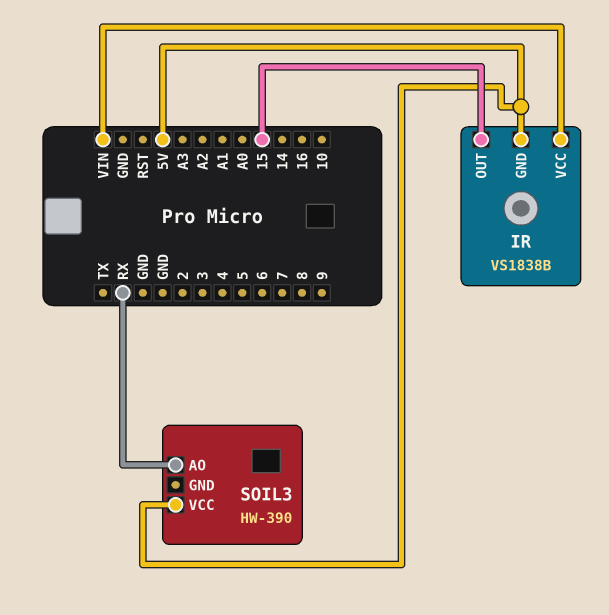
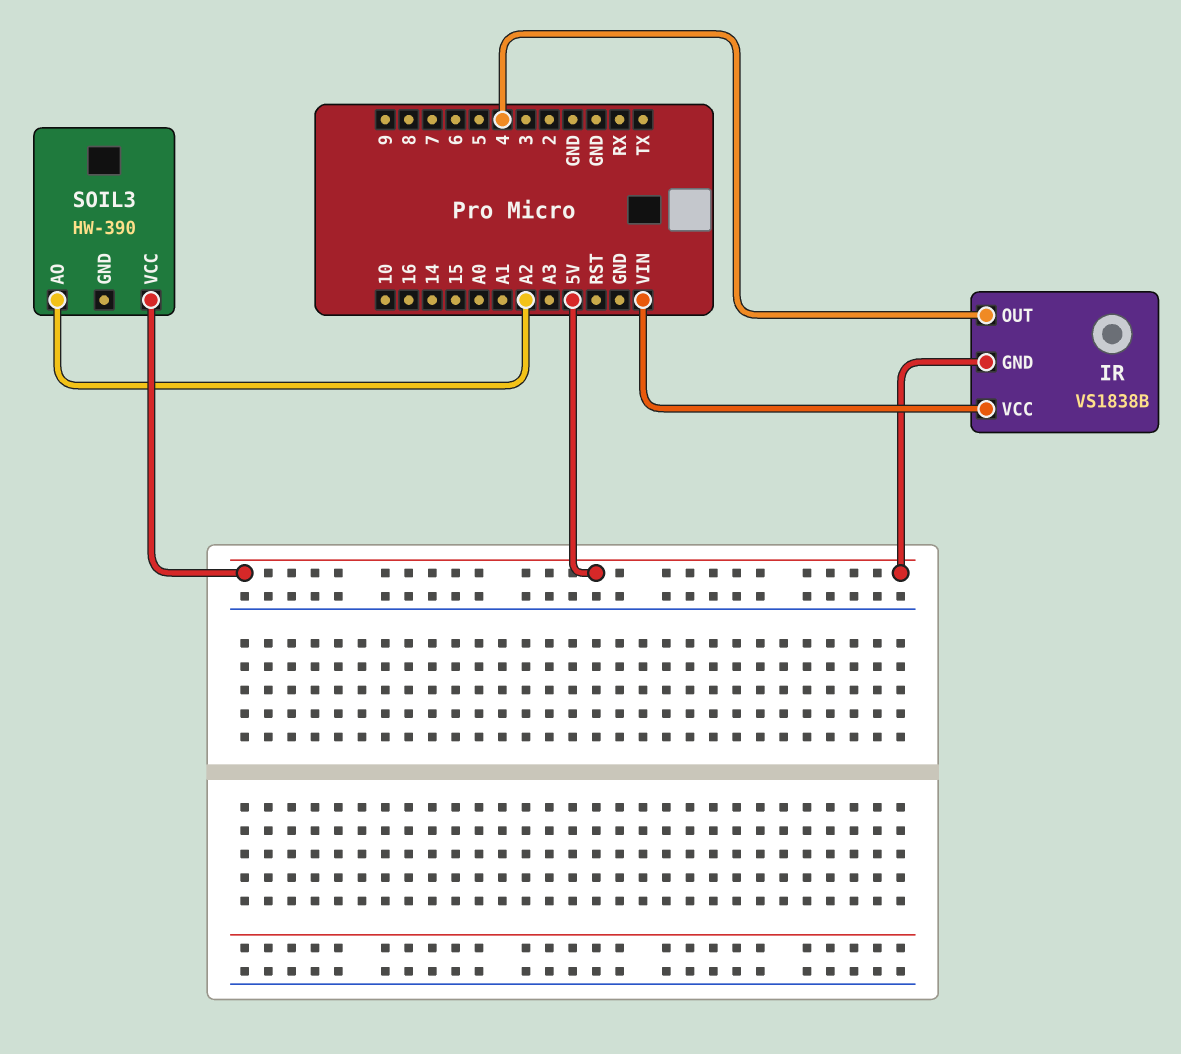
IR pin OUT: 15 -> 4
SOIL3 pin AO: RX -> A2

